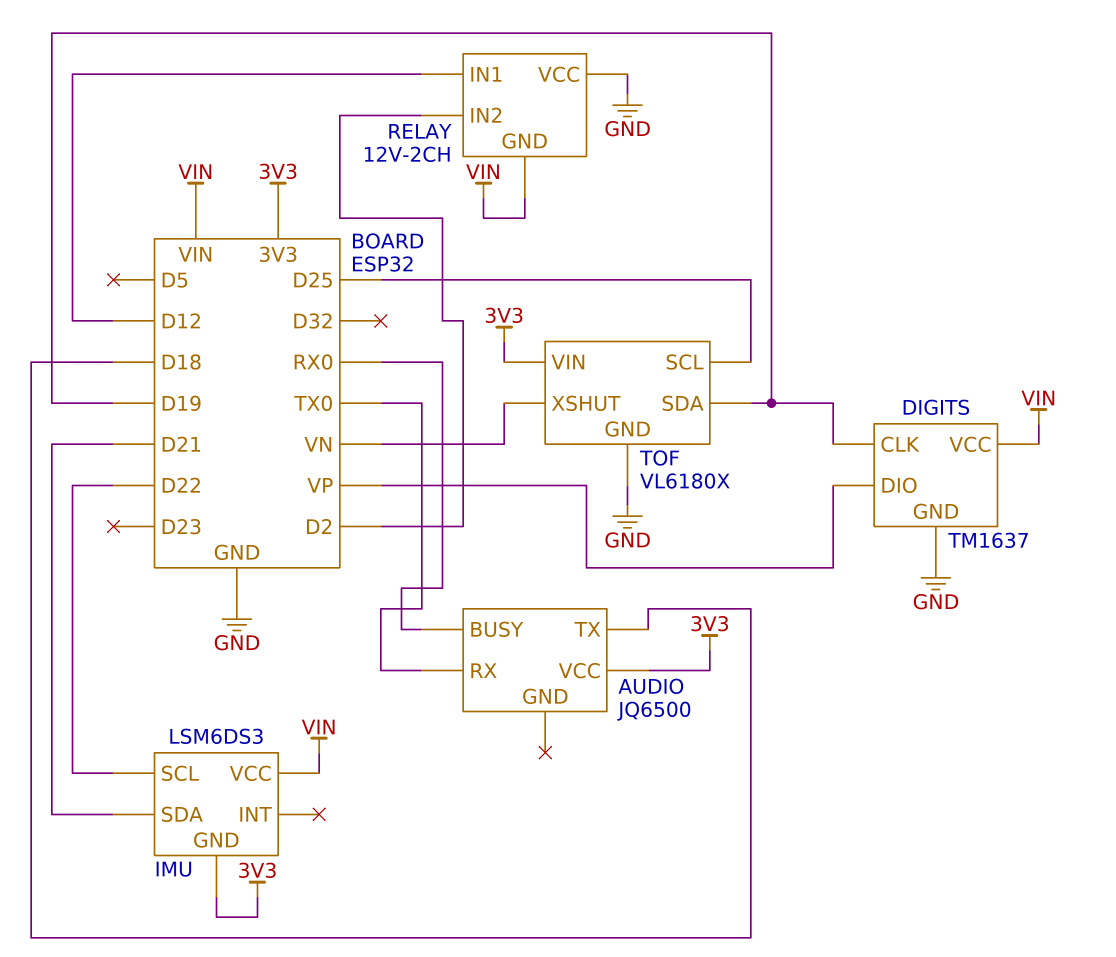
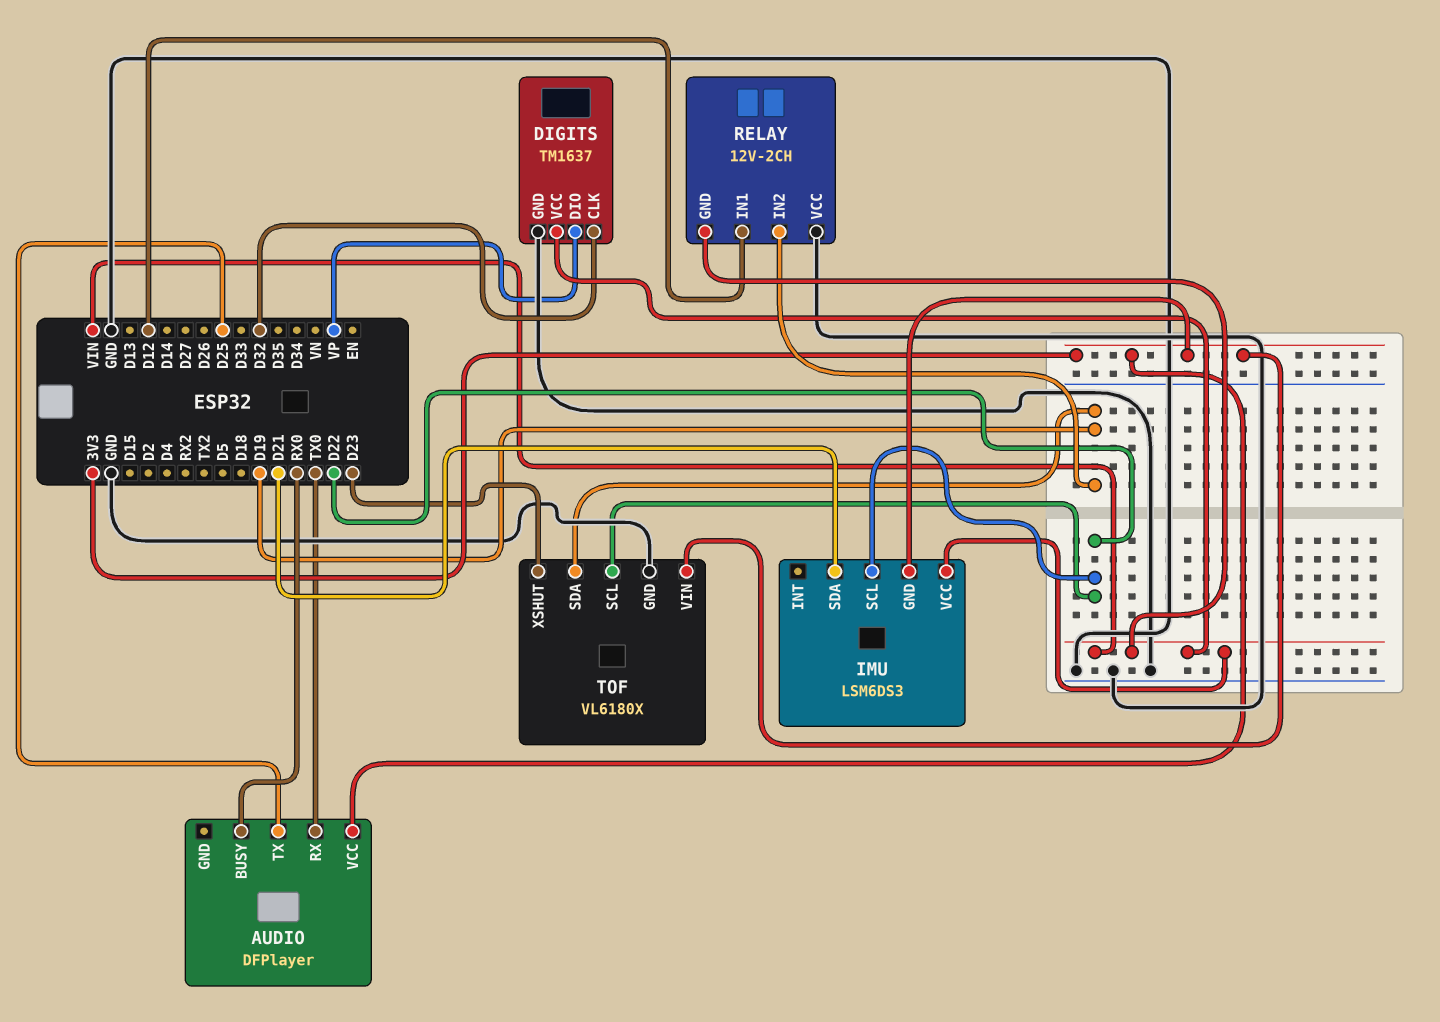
AUDIO: JQ6500 -> DFPlayer
AUDIO pin TX: D18 -> D25
DIGITS pin CLK: D19 -> D32
RELAY pin IN2: D2 -> D19
TOF pin SCL: D25 -> D22
TOF pin XSHUT: VN -> D23

